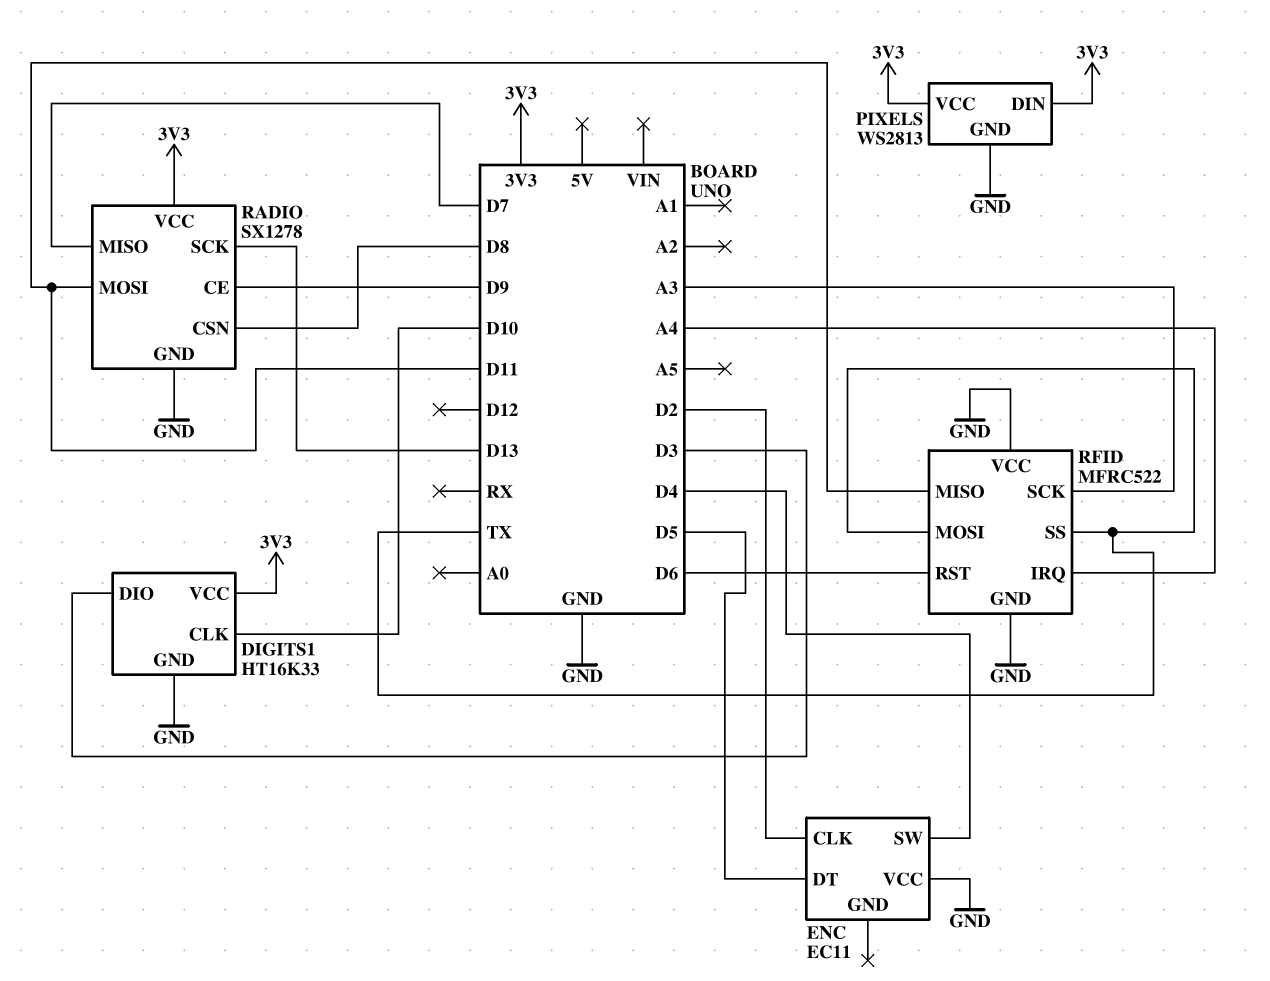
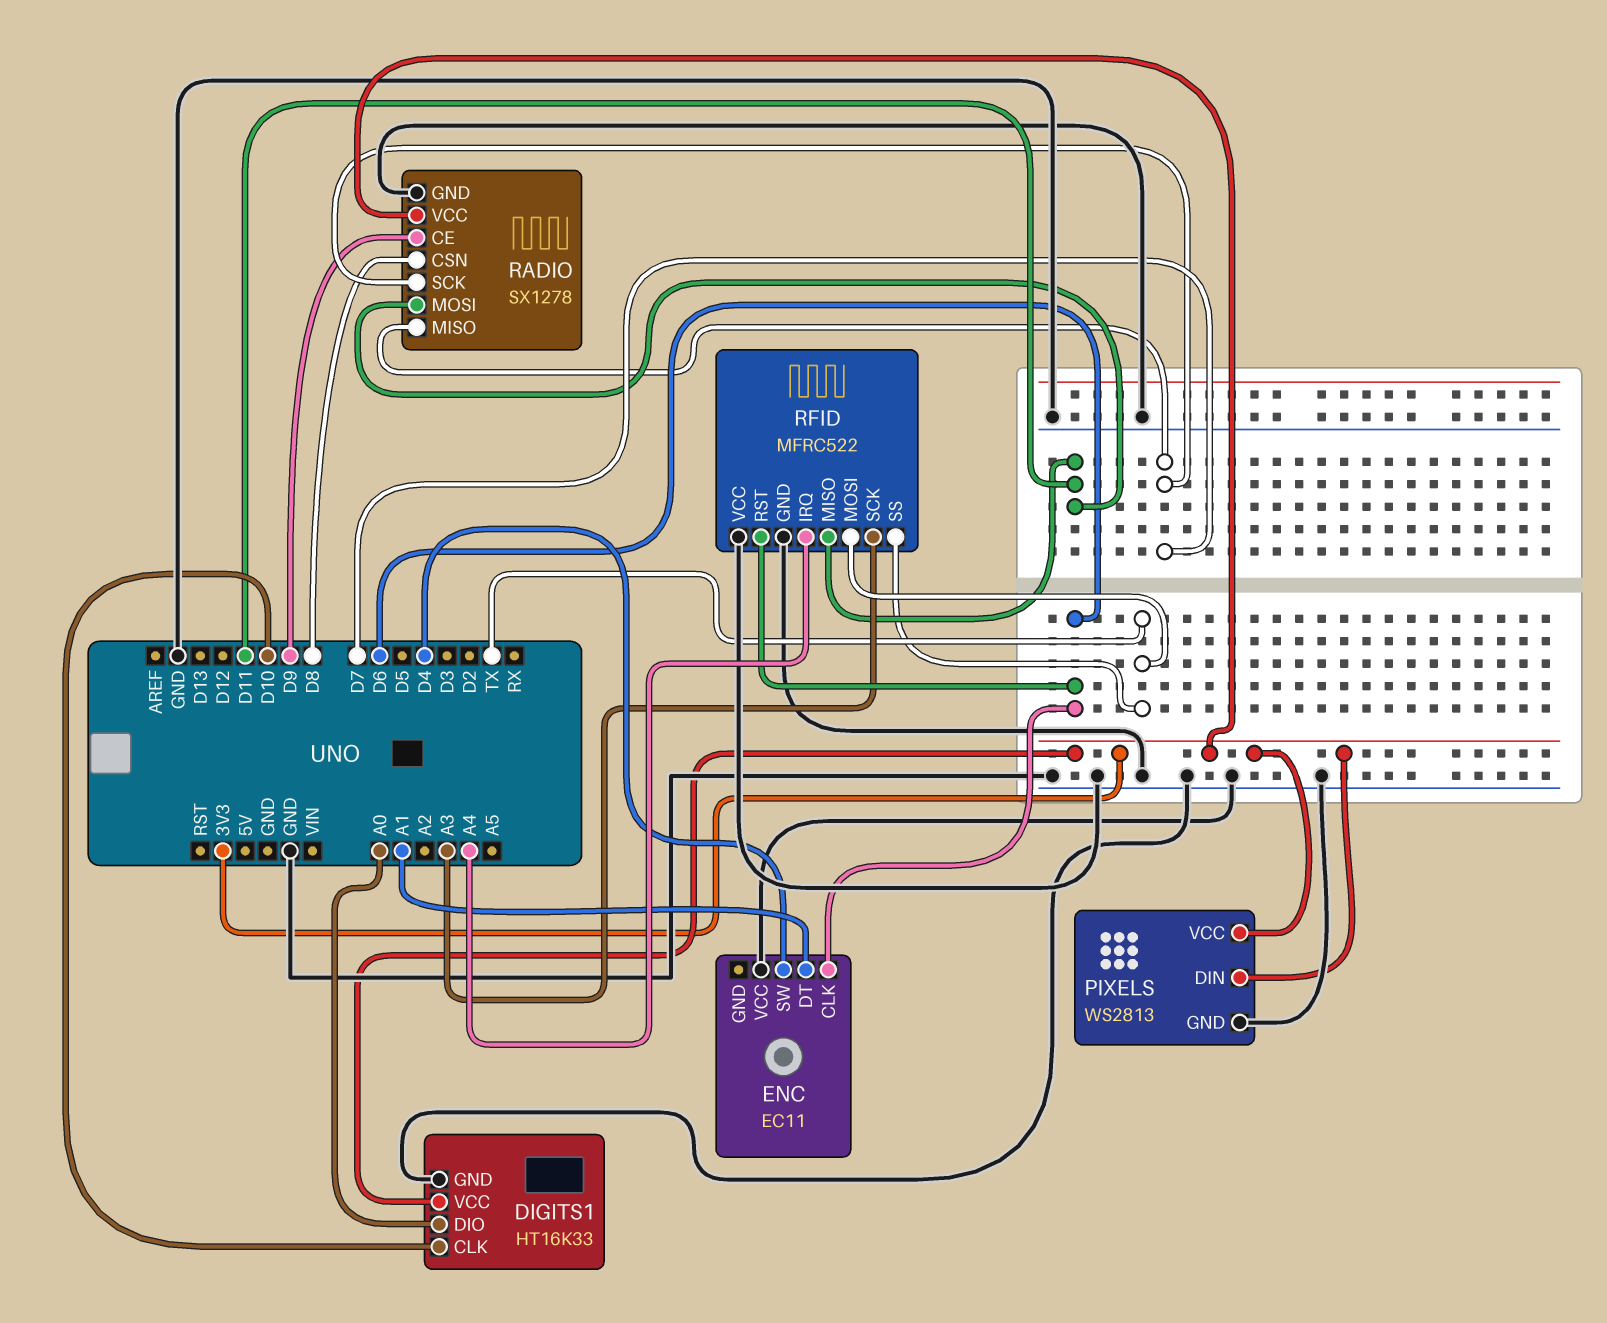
DIGITS1 pin DIO: D3 -> A0
ENC pin CLK: D2 -> D6
ENC pin DT: D5 -> A1
RADIO pin SCK: D13 -> D7

